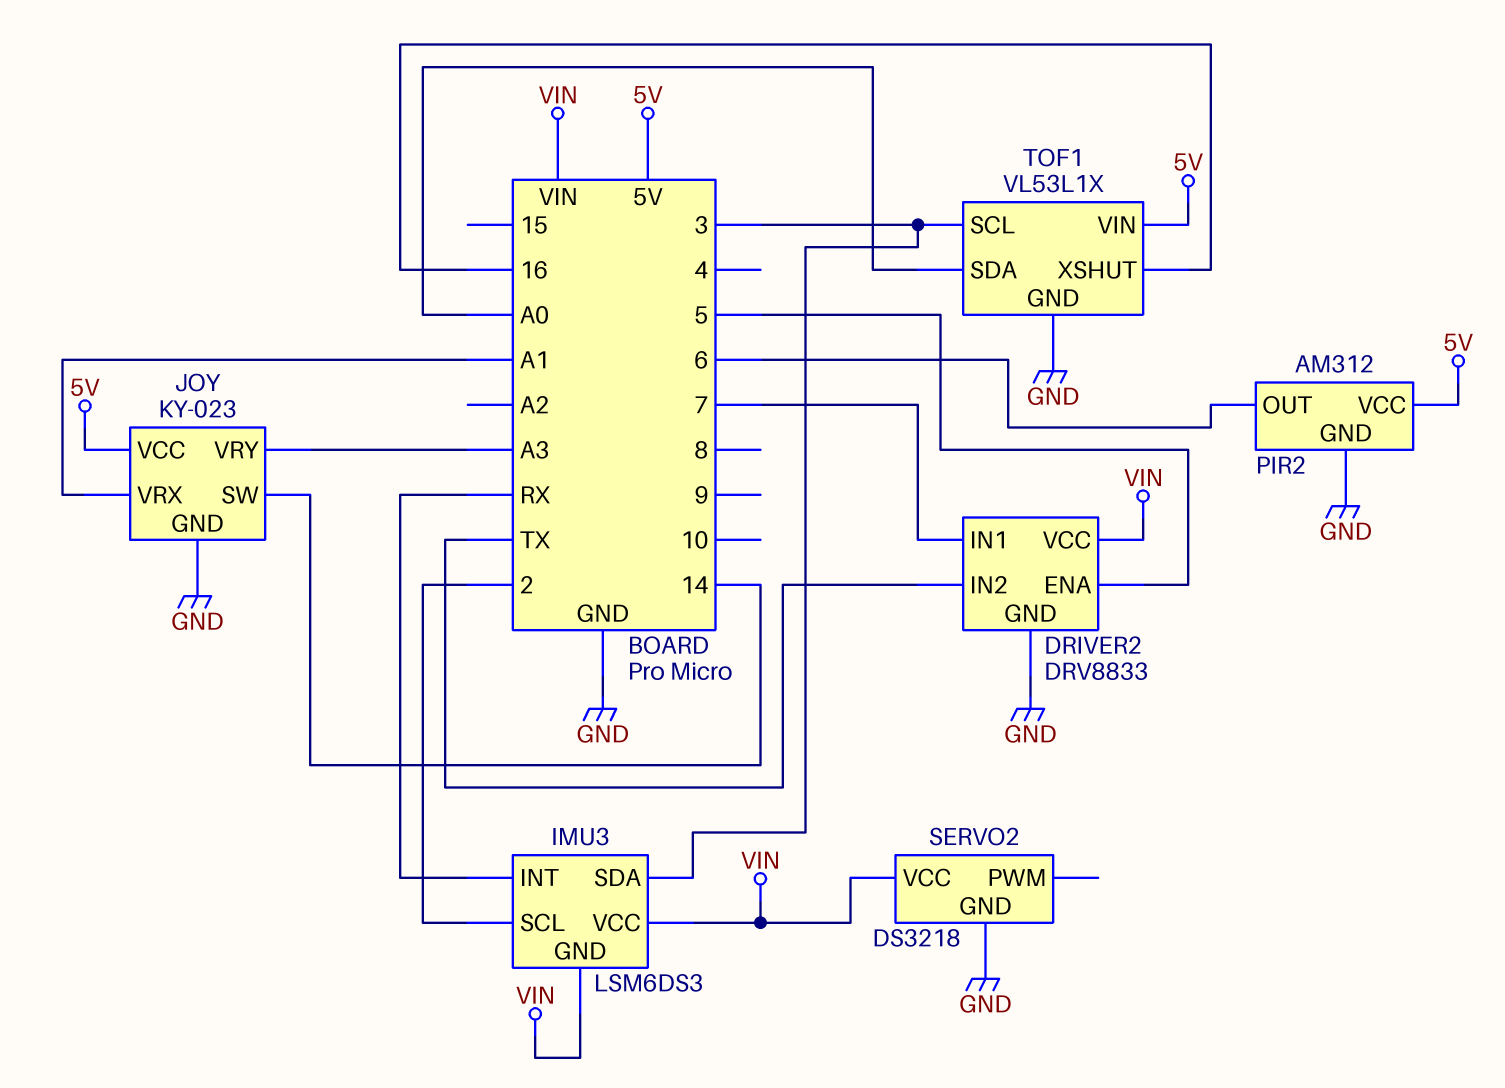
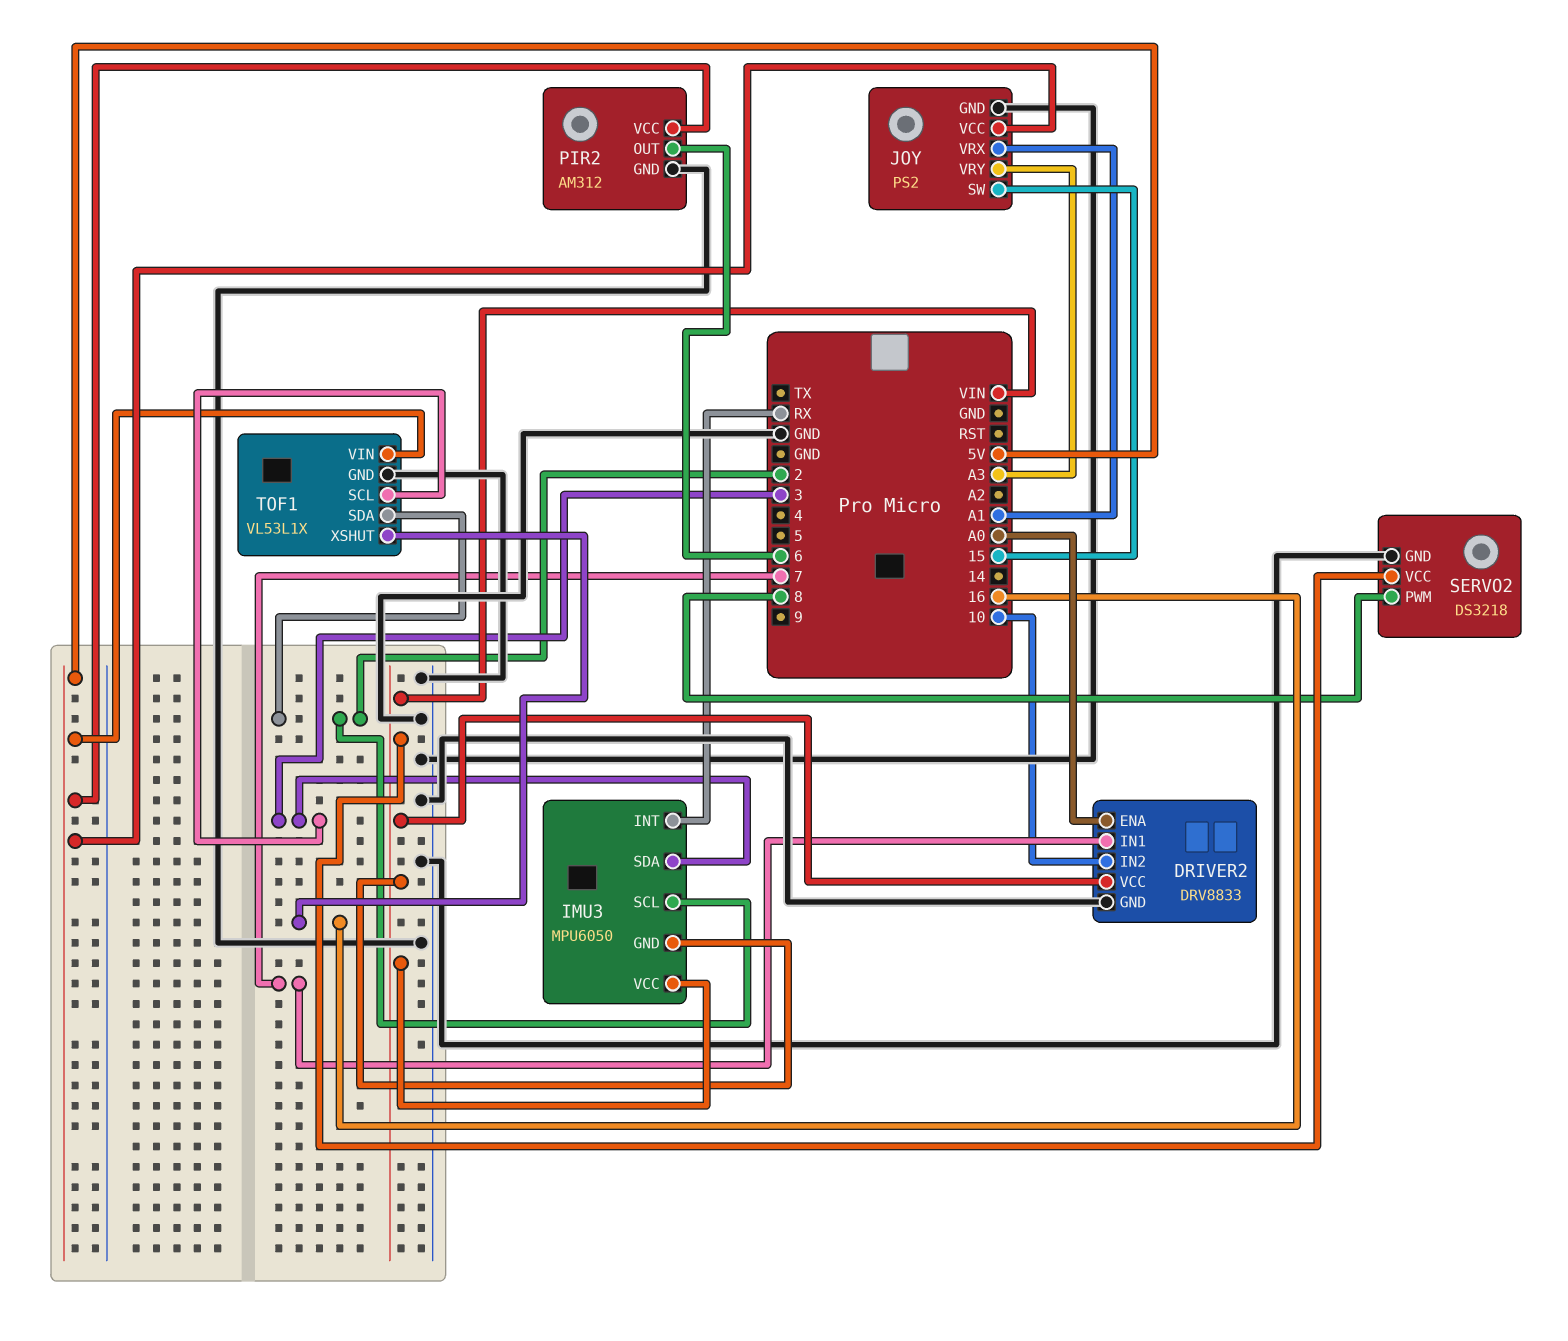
DRIVER2 pin ENA: 5 -> A0
DRIVER2 pin IN2: TX -> 10
IMU3: LSM6DS3 -> MPU6050
JOY: KY-023 -> PS2
JOY pin SW: 14 -> 15
SERVO2 pin PWM: none -> 8
TOF1 pin SDA: A0 -> 2

